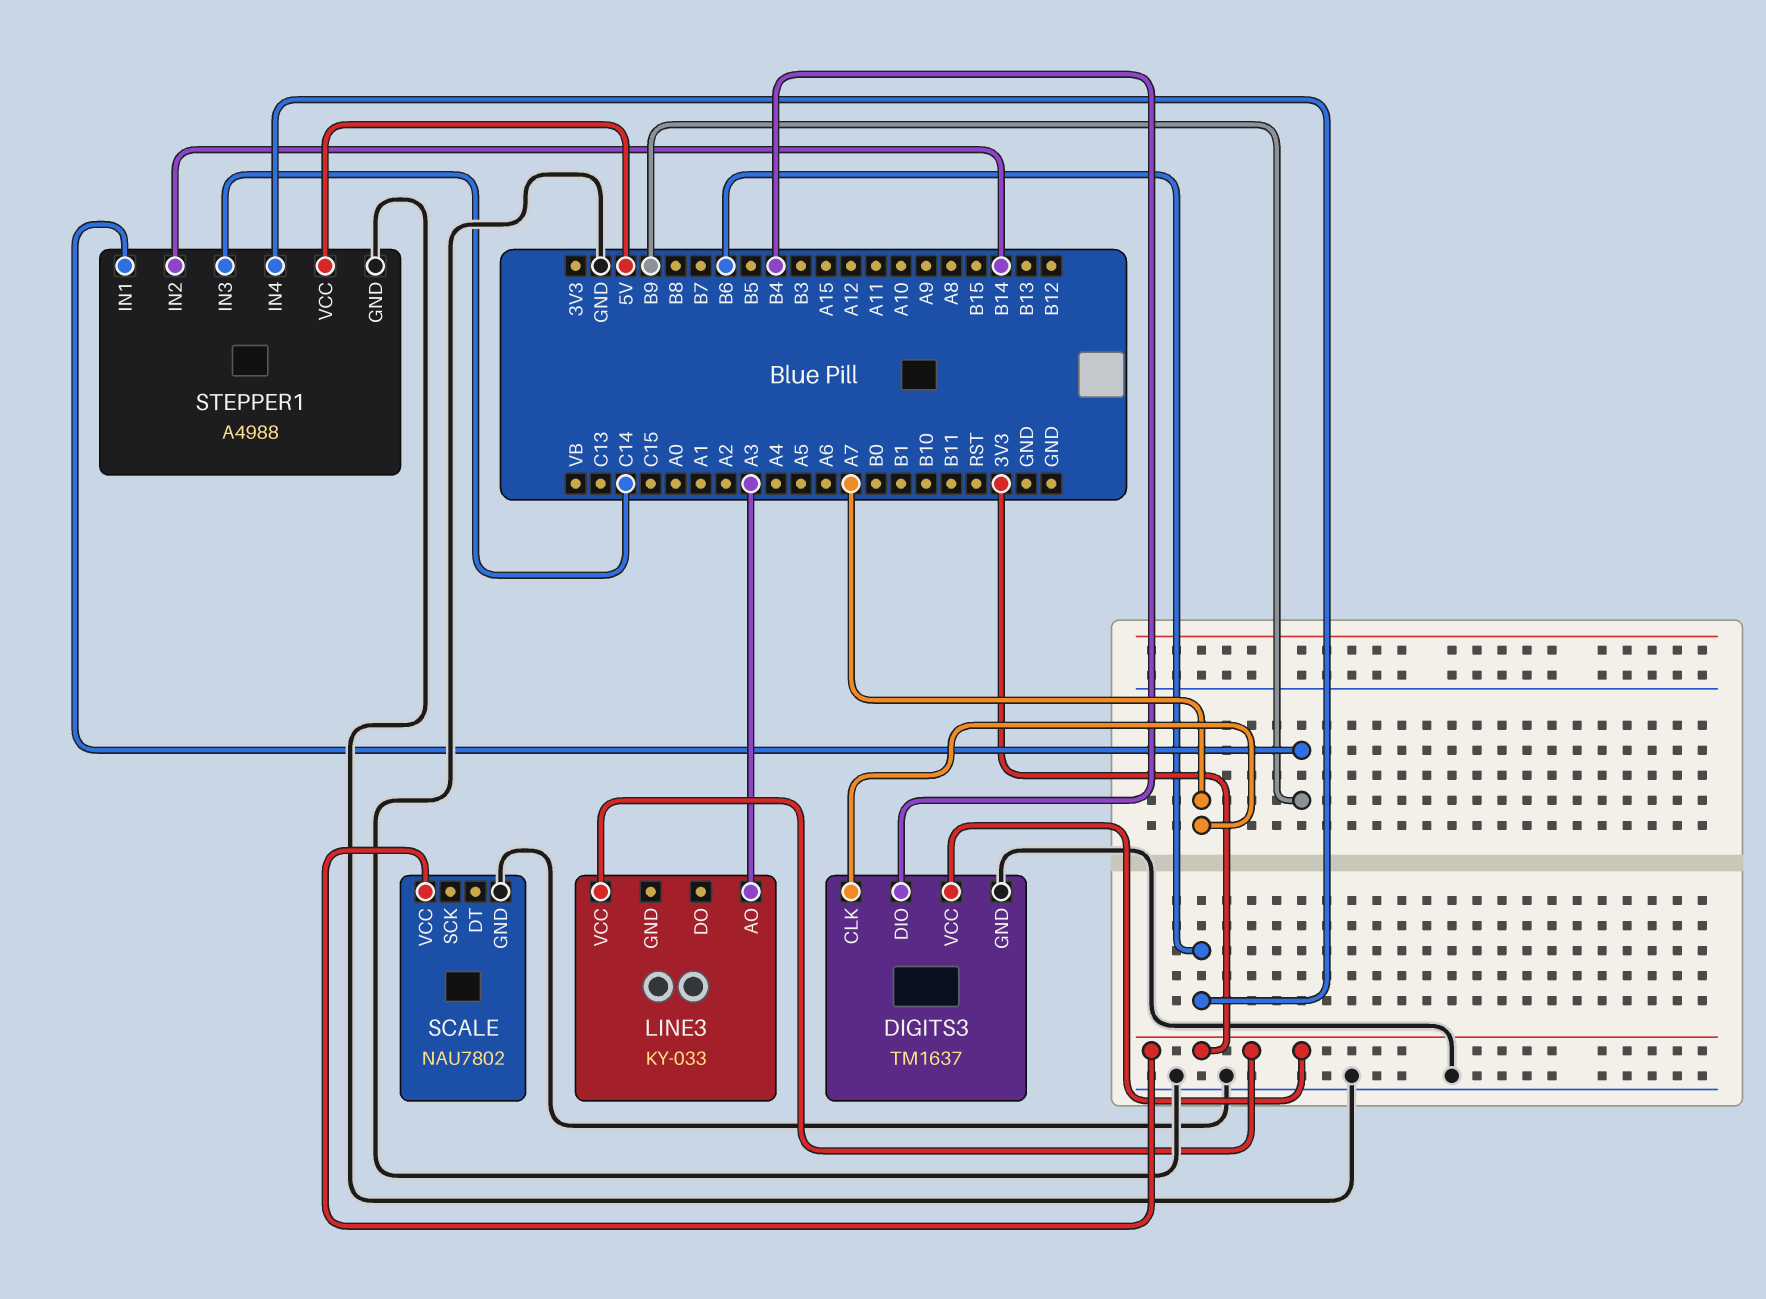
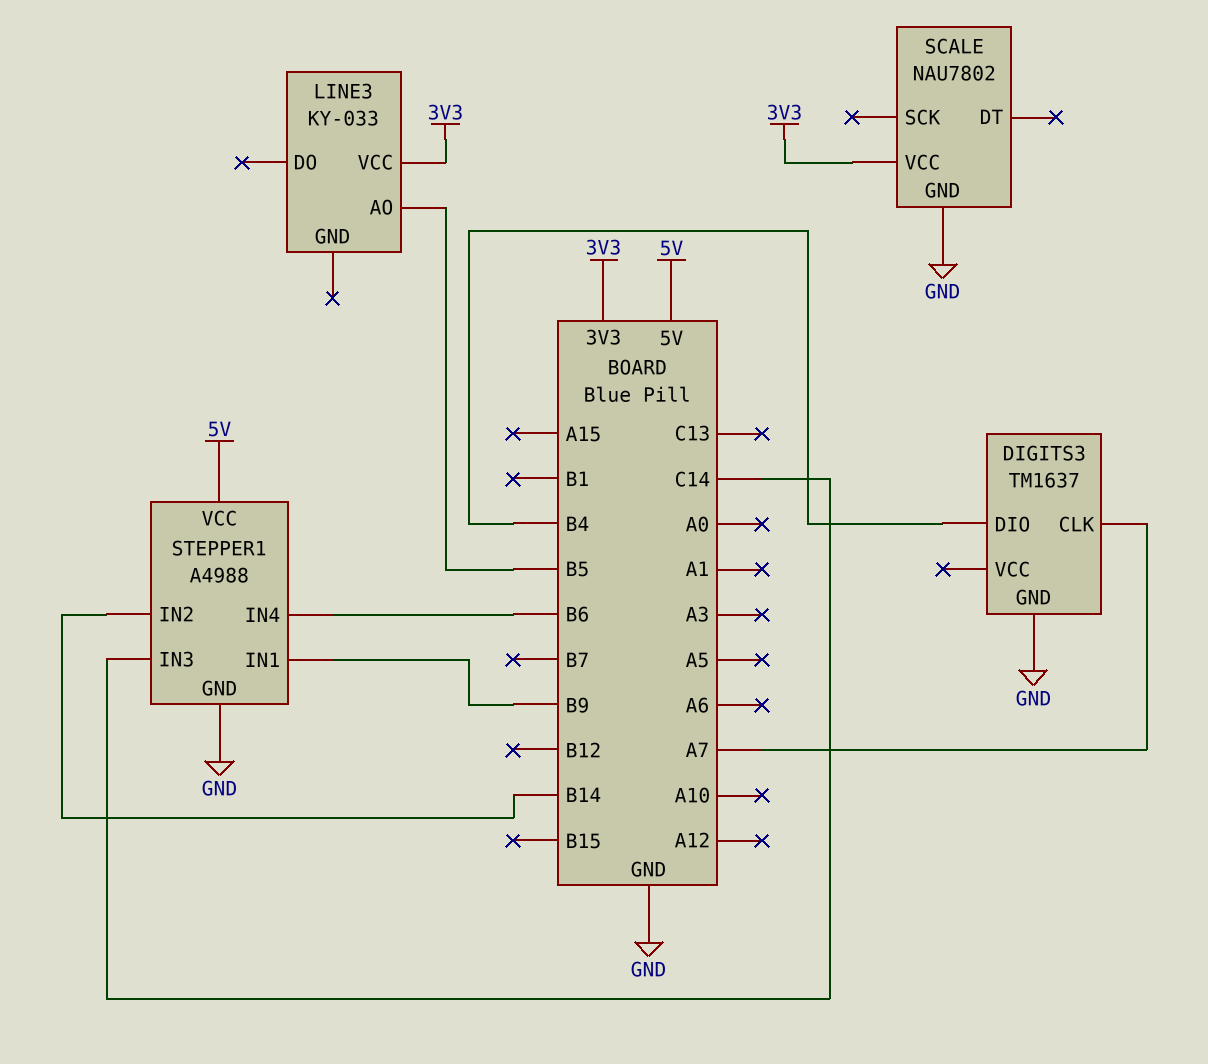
DIGITS3 pin VCC: 3V3 -> none
LINE3 pin AO: A3 -> B5

